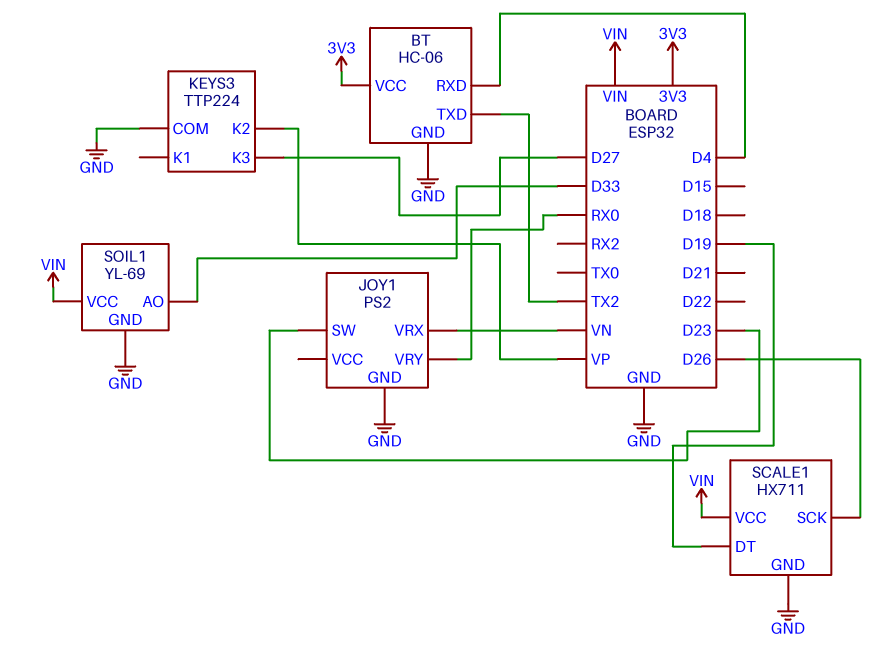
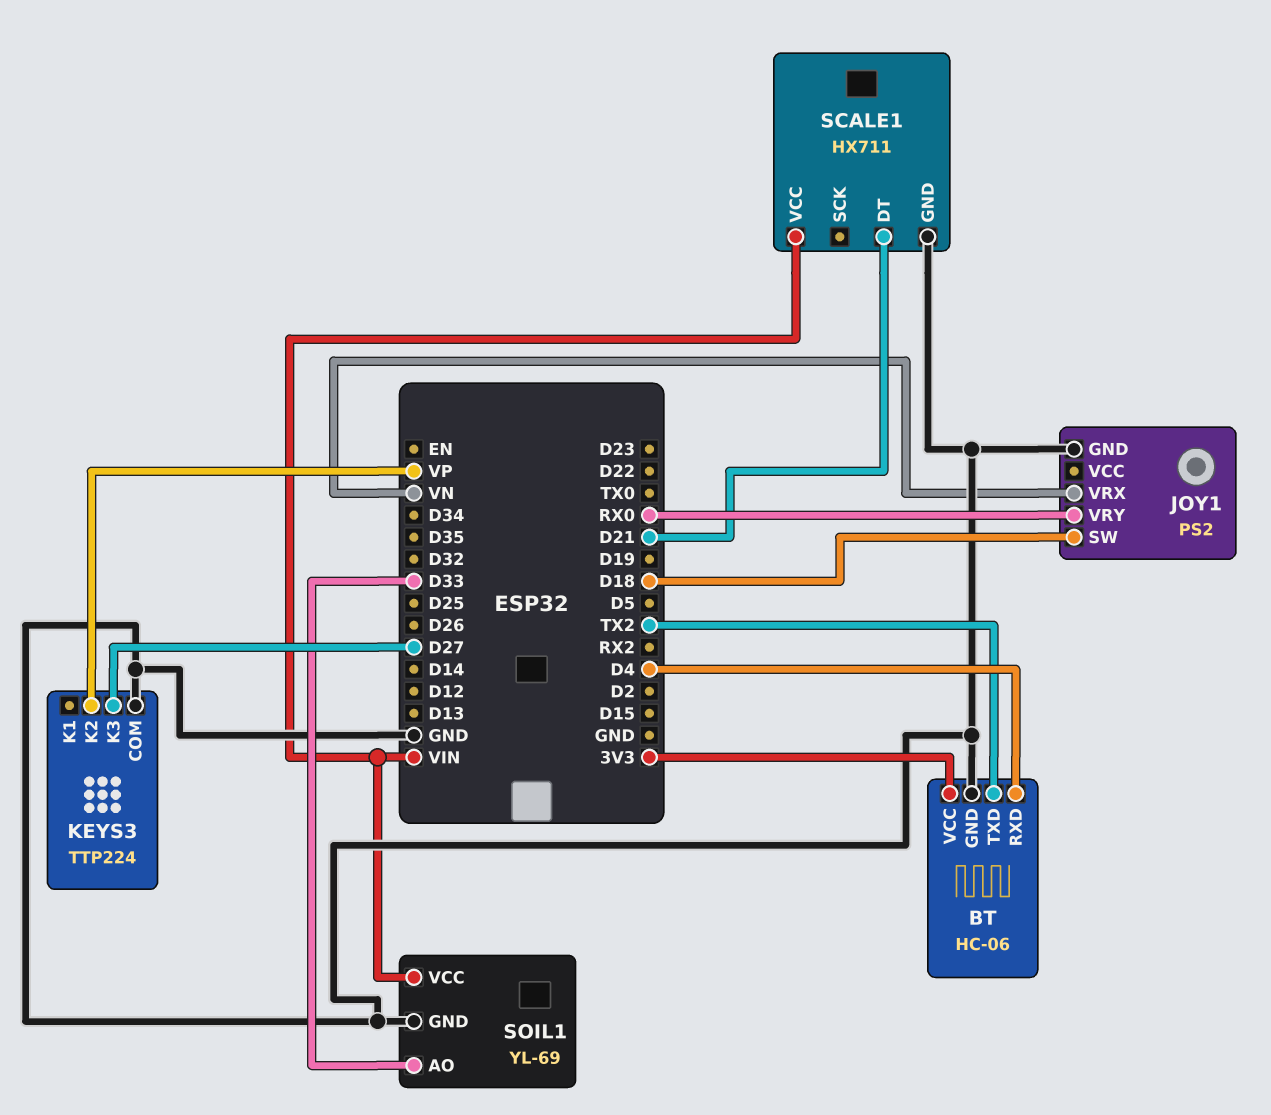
JOY1 pin SW: D23 -> D18
SCALE1 pin DT: D19 -> D21
SCALE1 pin SCK: D26 -> none

